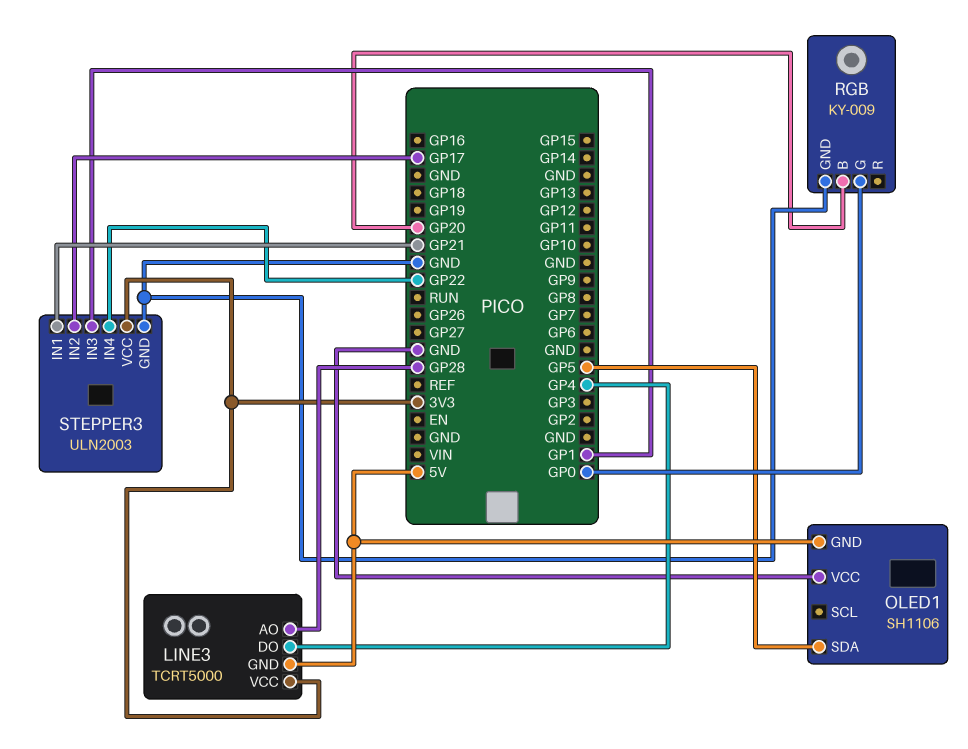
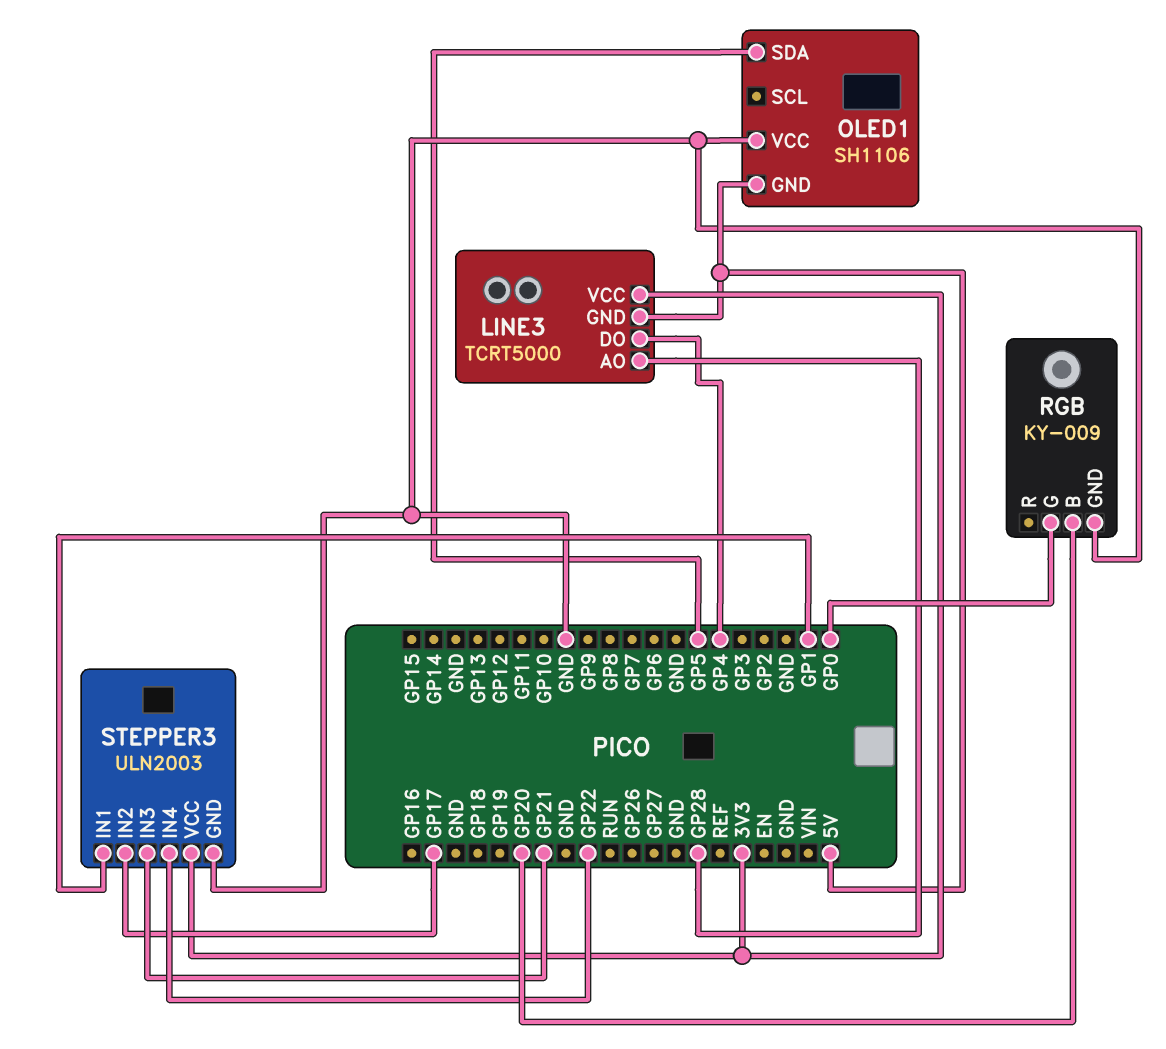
STEPPER3 pin IN1: GP21 -> GP1
STEPPER3 pin IN3: GP1 -> GP21

